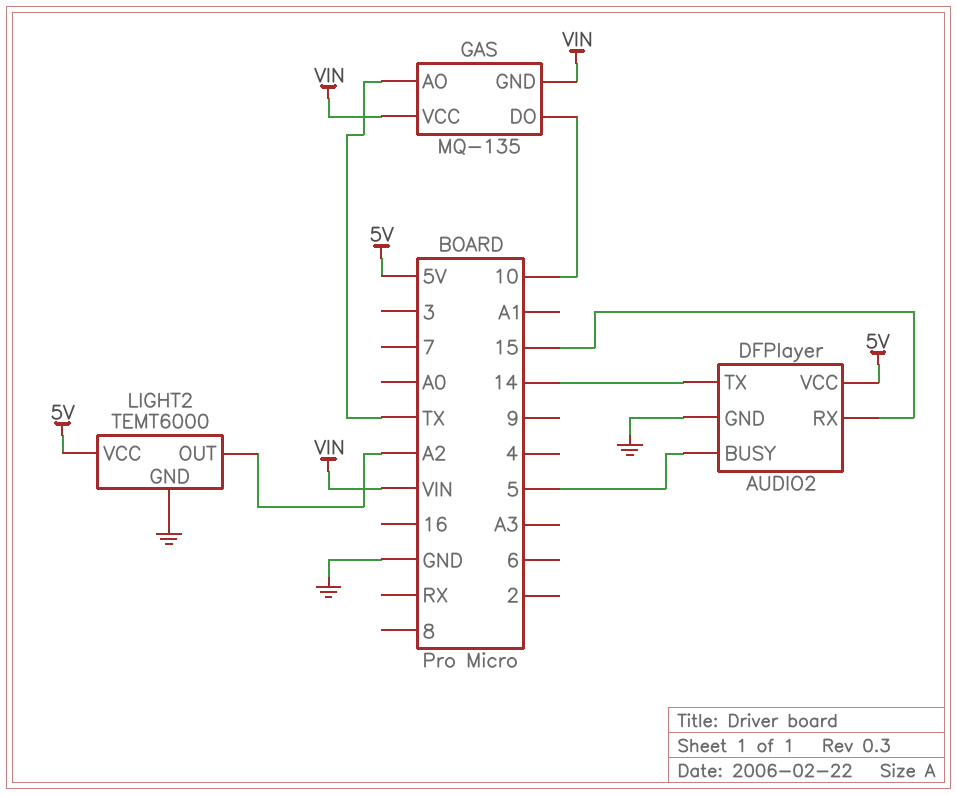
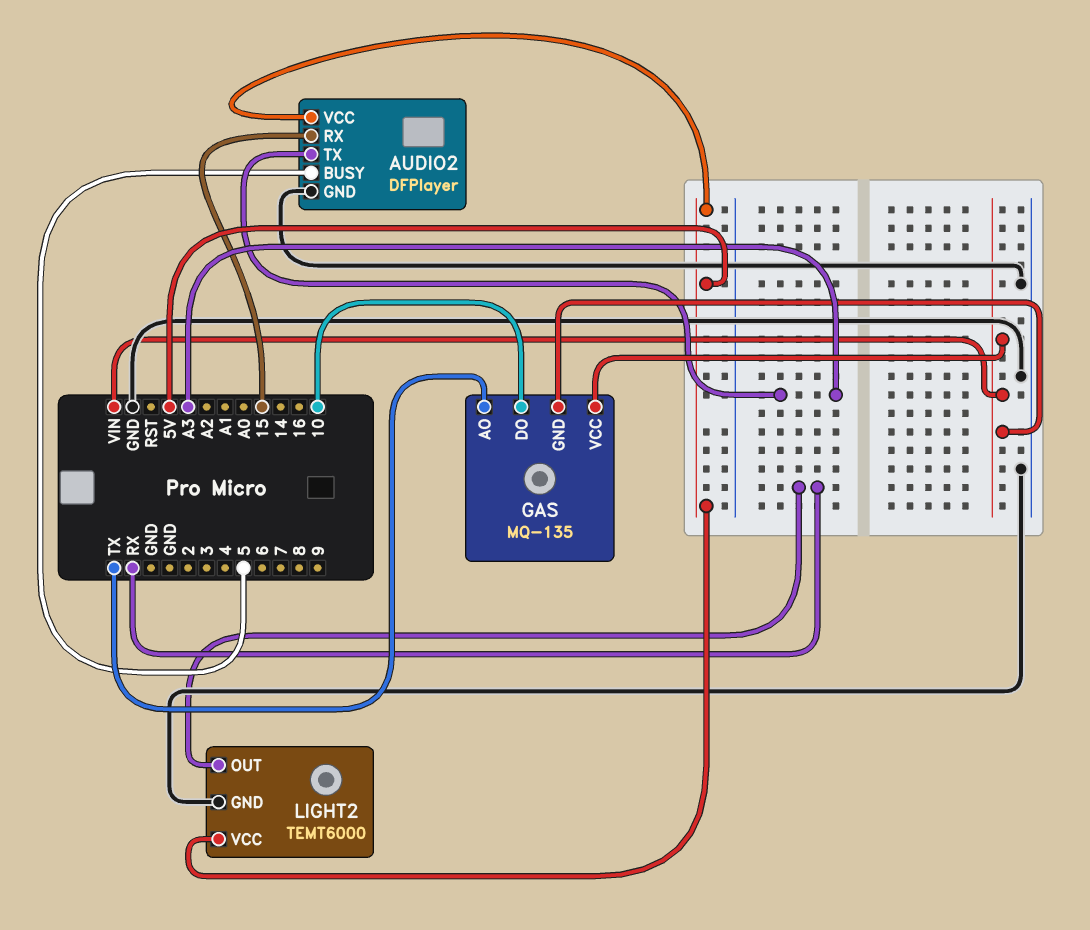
AUDIO2 pin TX: 14 -> A3
LIGHT2 pin OUT: A2 -> RX

